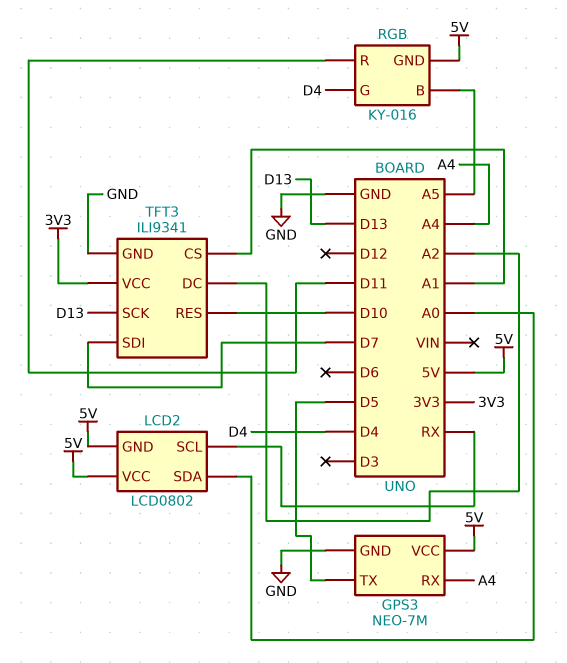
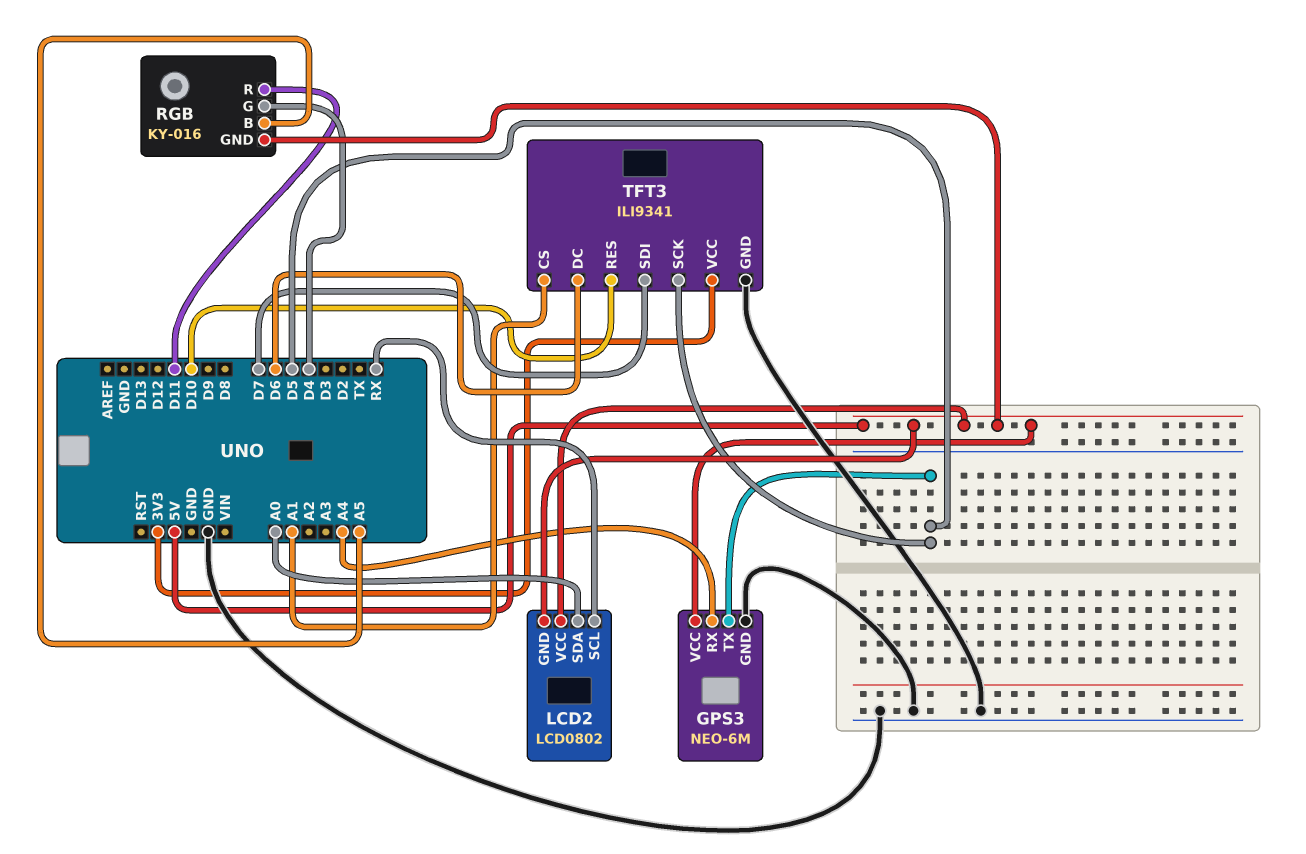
GPS3: NEO-7M -> NEO-6M
TFT3 pin DC: A2 -> D6
TFT3 pin SCK: D13 -> D5

